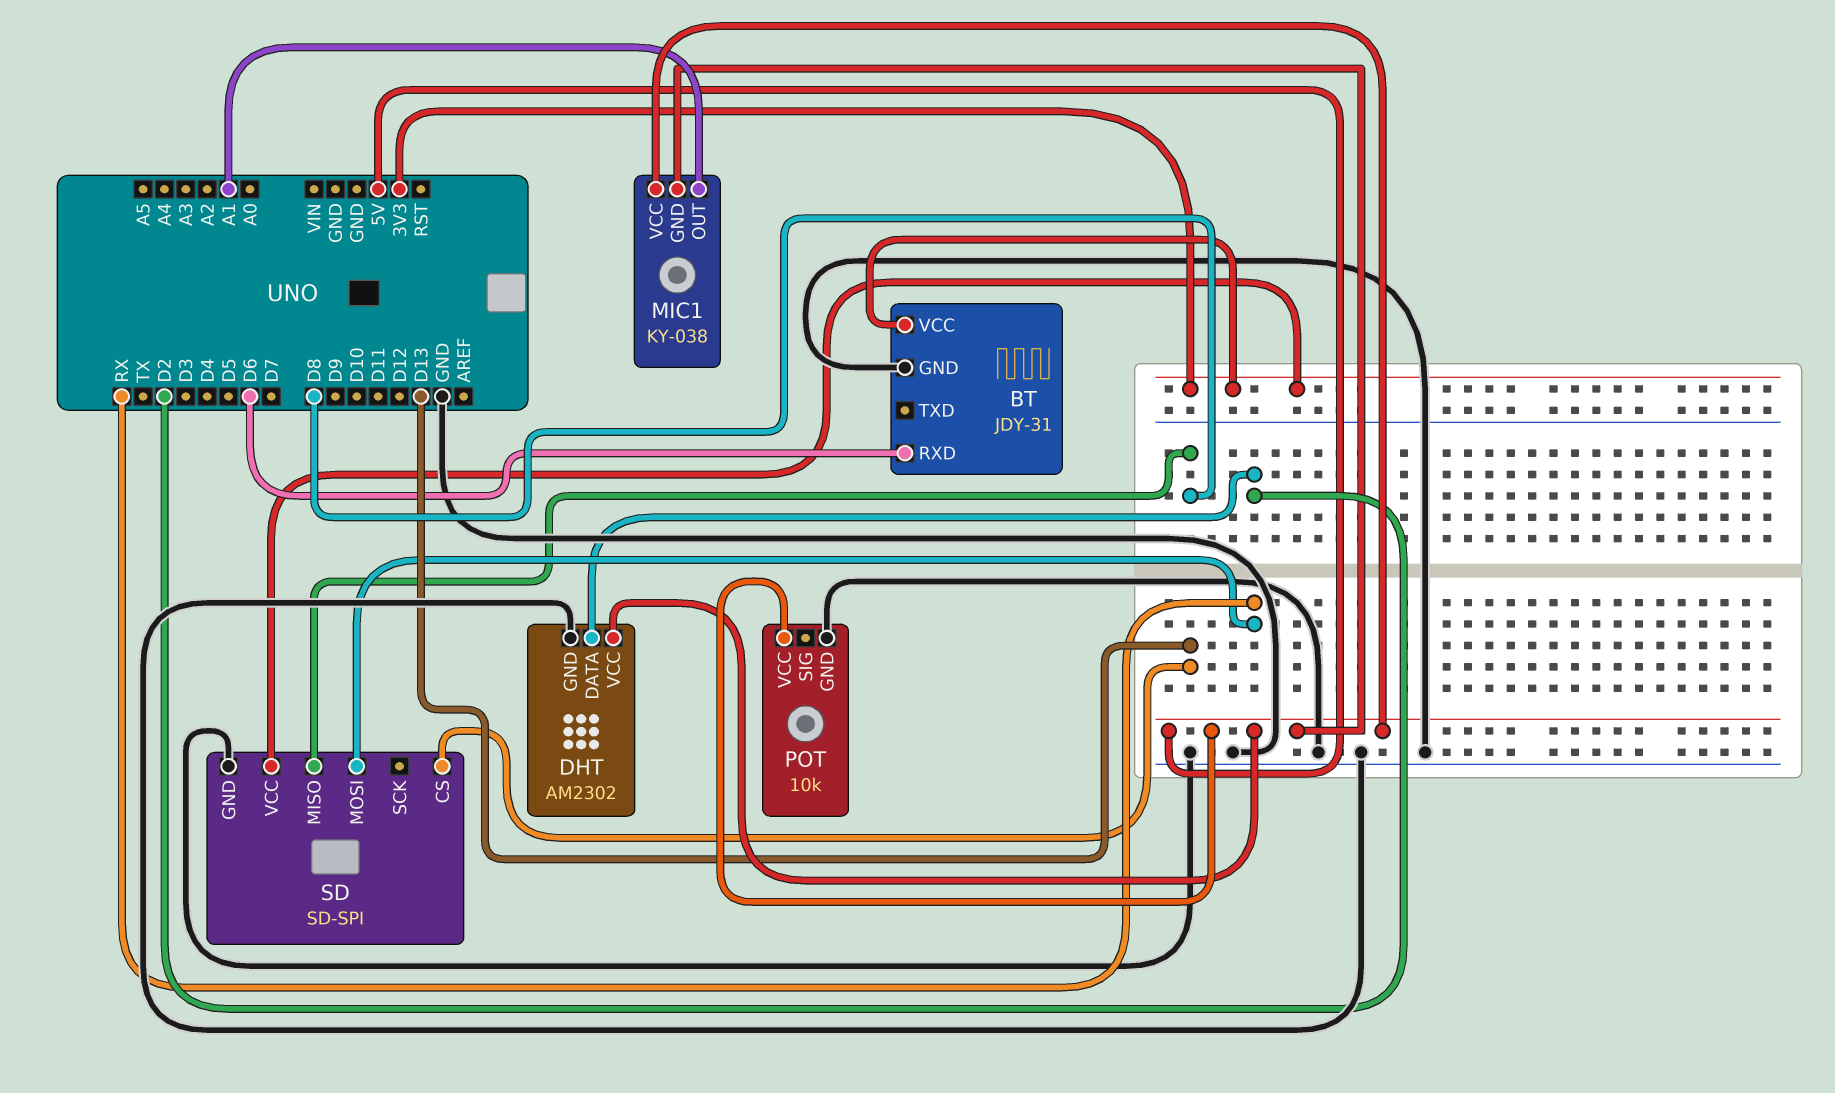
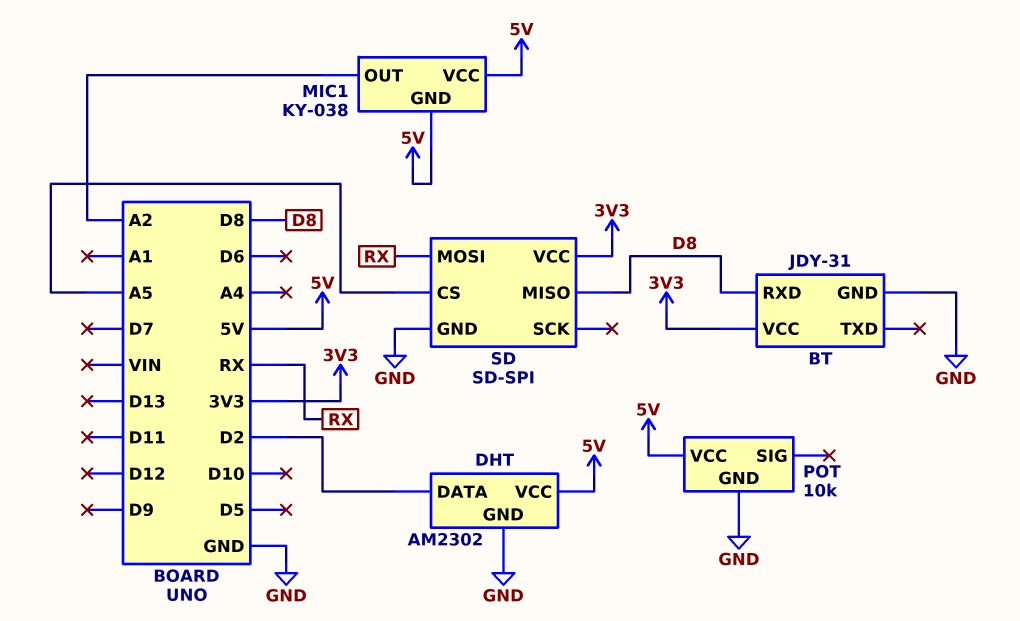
BT pin RXD: D6 -> D8
MIC1 pin OUT: A1 -> A2
SD pin CS: D13 -> A5

